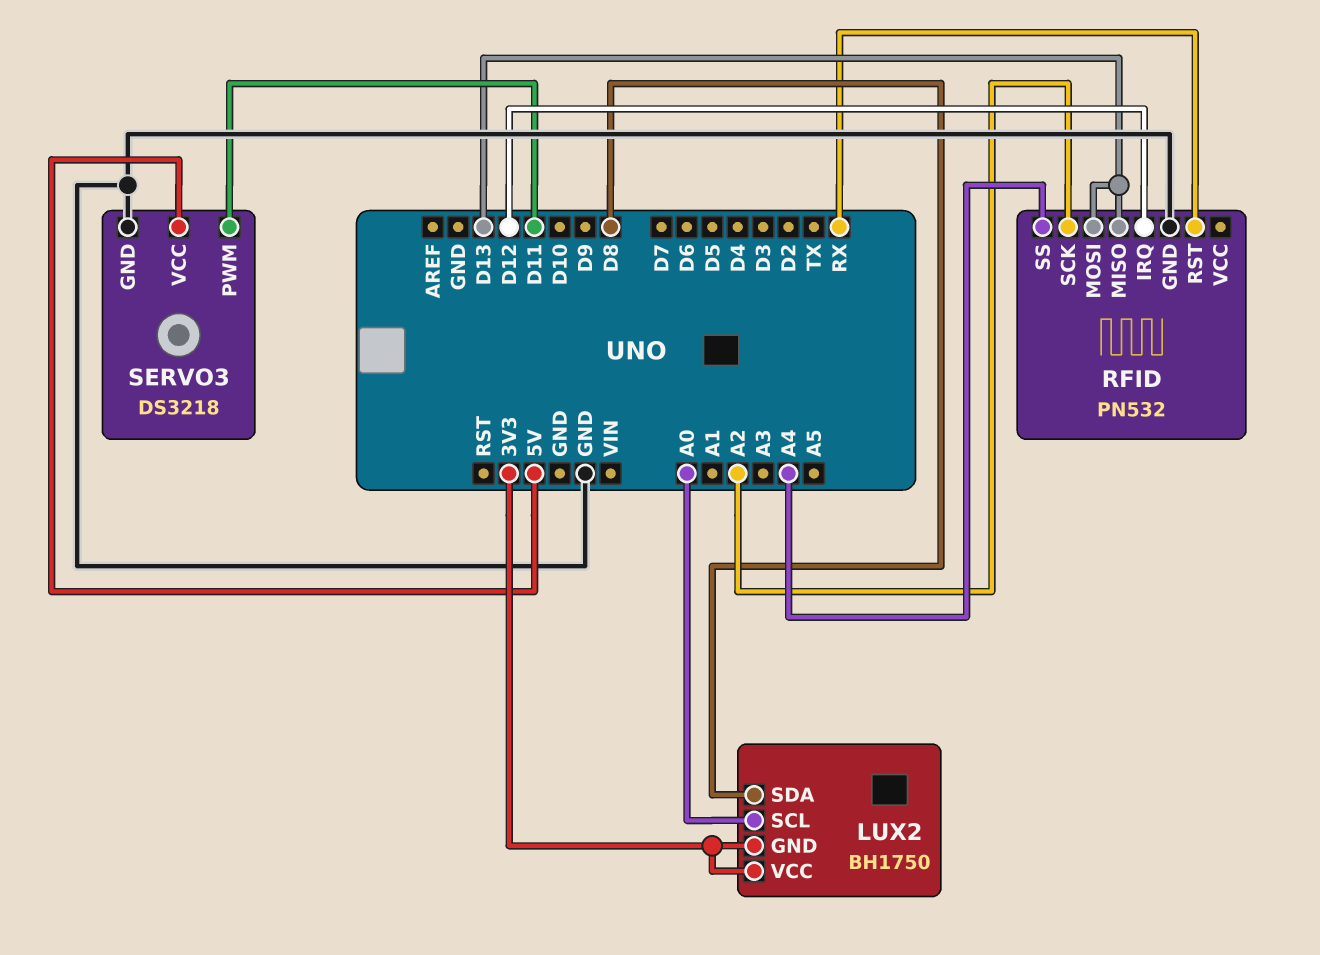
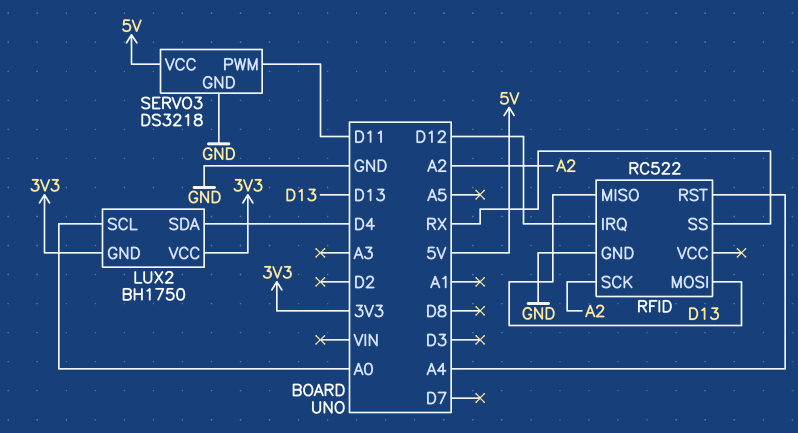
LUX2 pin SDA: D8 -> D4
RFID: PN532 -> RC522
RFID pin RST: RX -> A4
RFID pin SS: A4 -> RX

